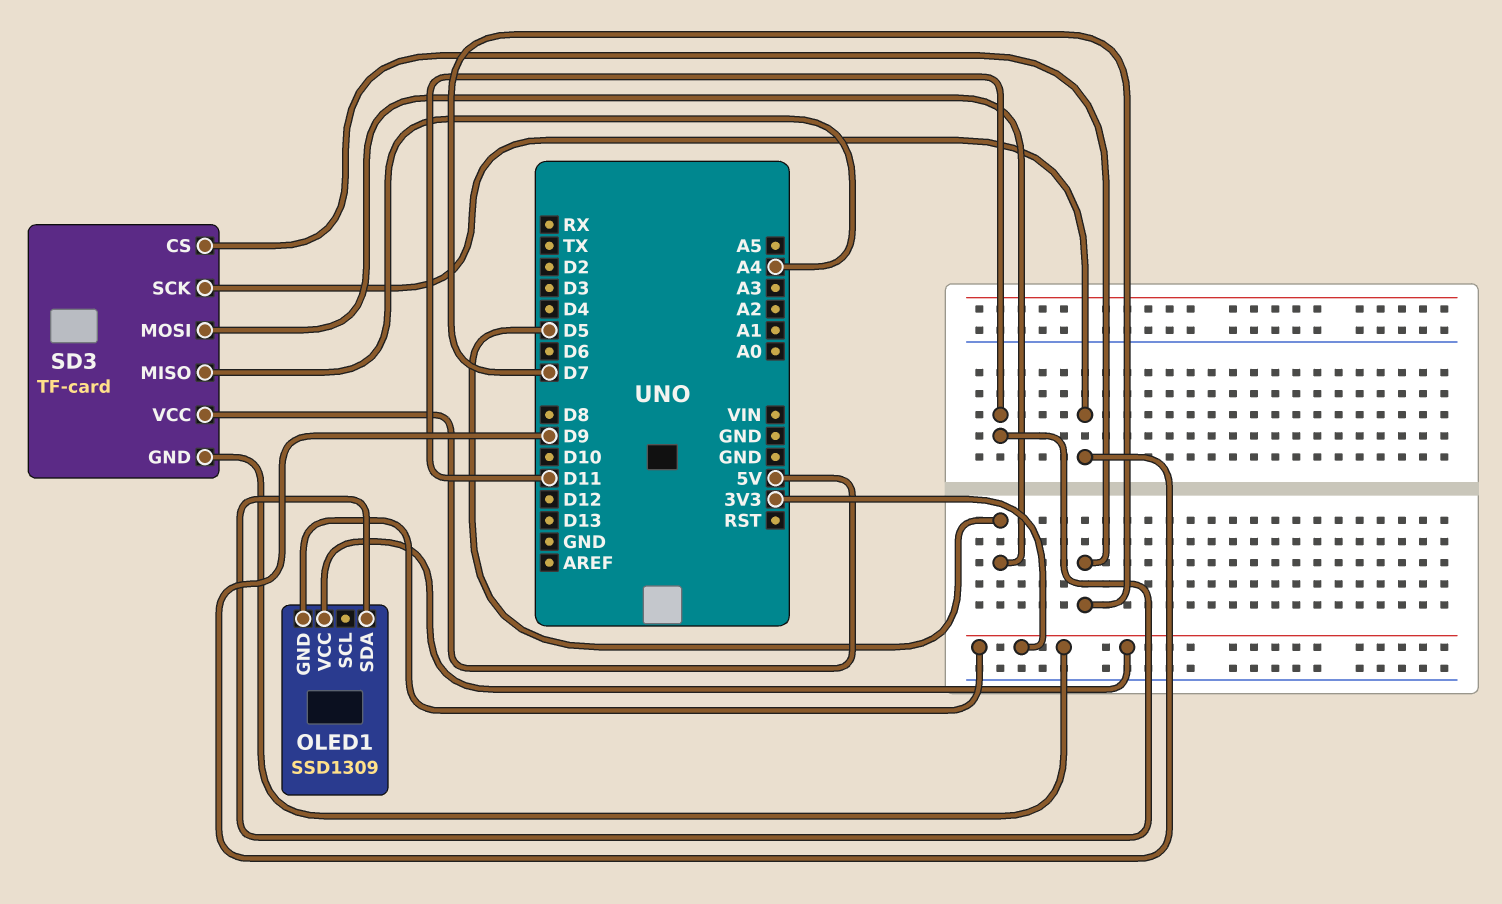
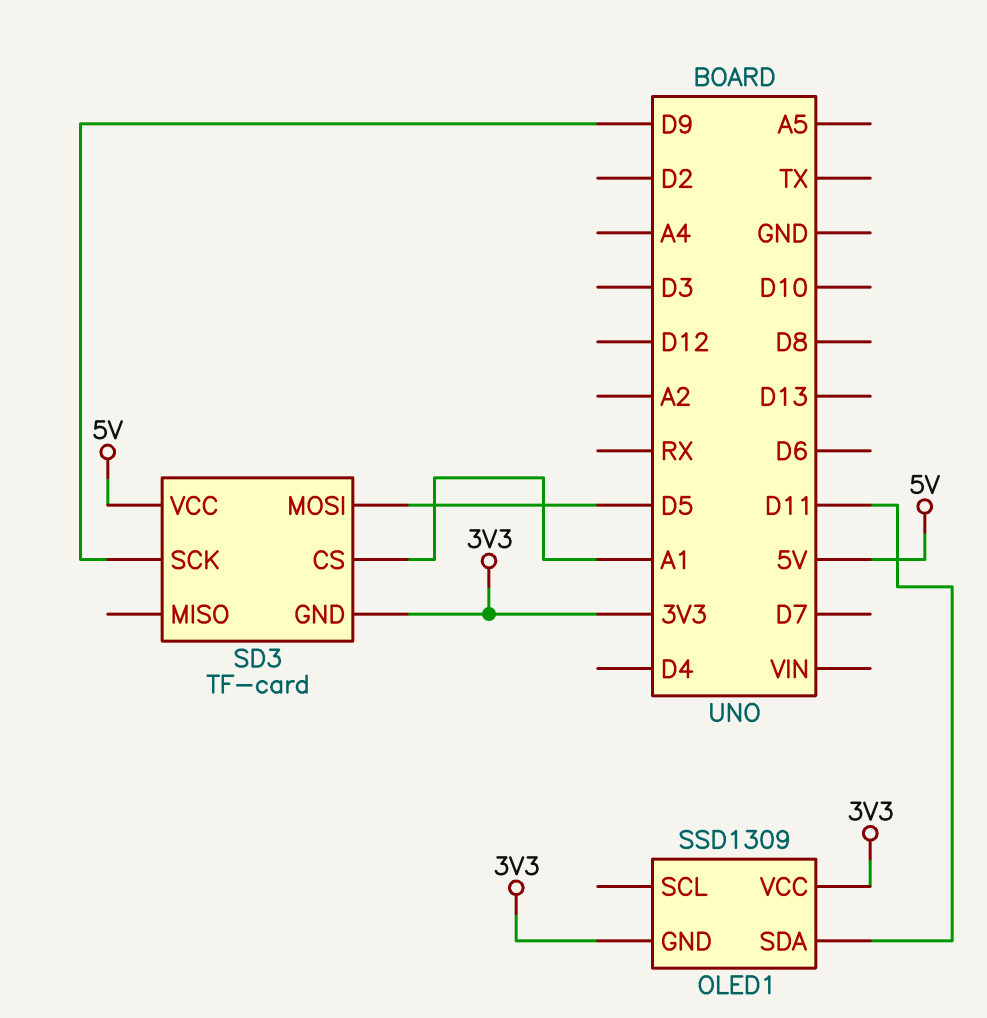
SD3 pin CS: D7 -> A1
SD3 pin MISO: A4 -> none

